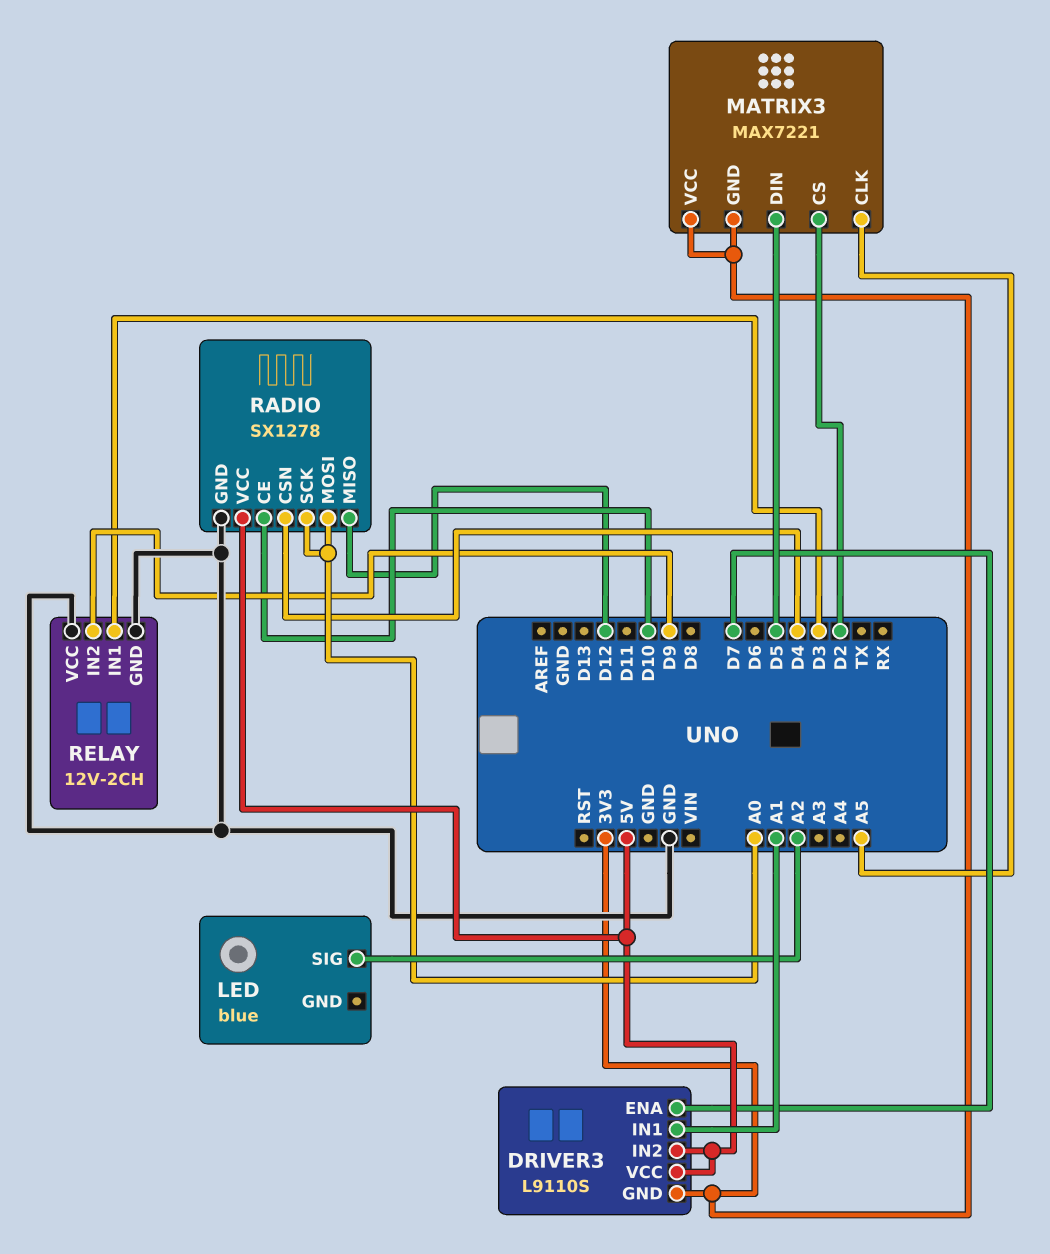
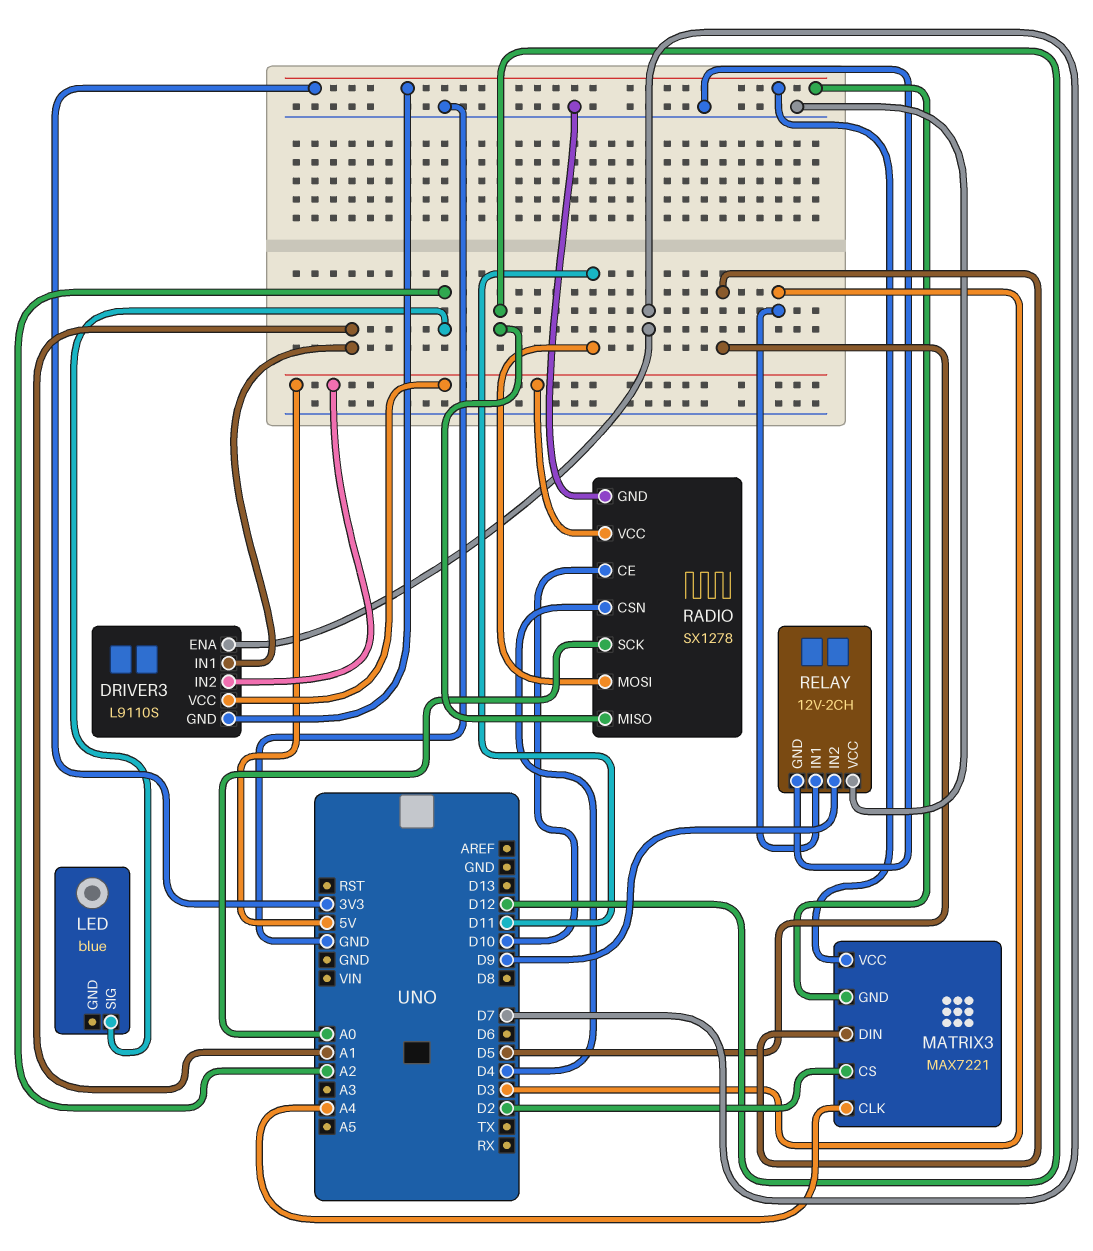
MATRIX3 pin CLK: A5 -> A4
RADIO pin MOSI: A0 -> D11

